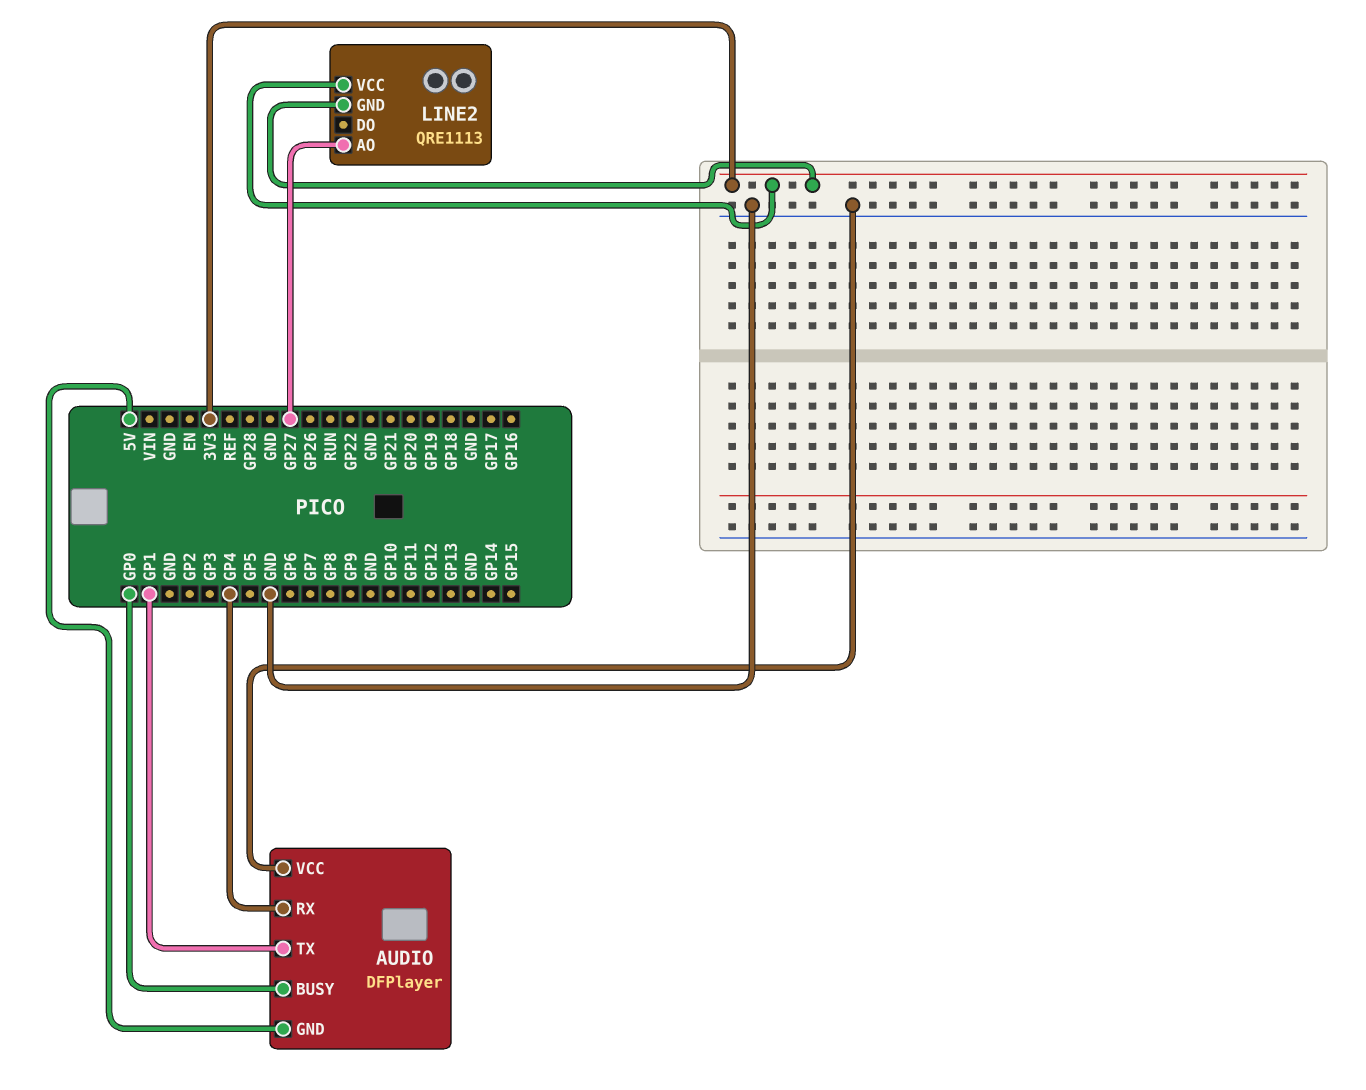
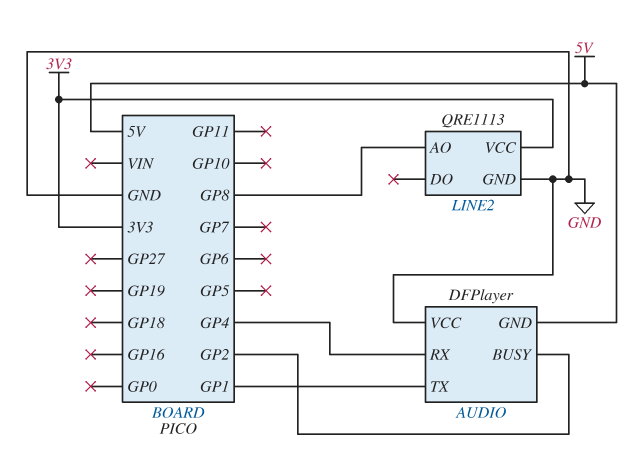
AUDIO pin BUSY: GP0 -> GP2
LINE2 pin AO: GP27 -> GP8
LINE2 pin GND: 3V3 -> GND

